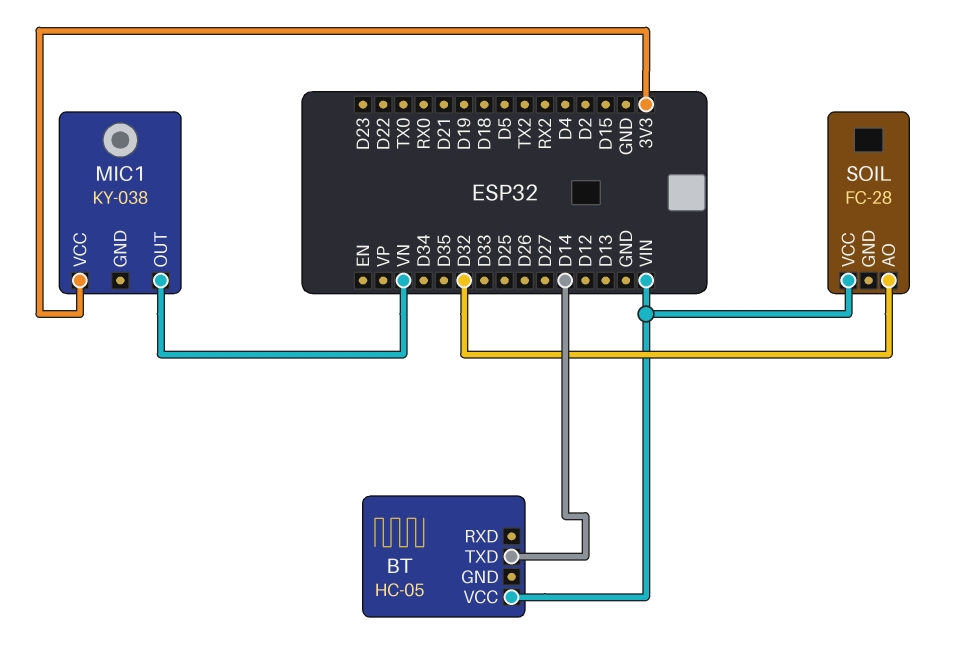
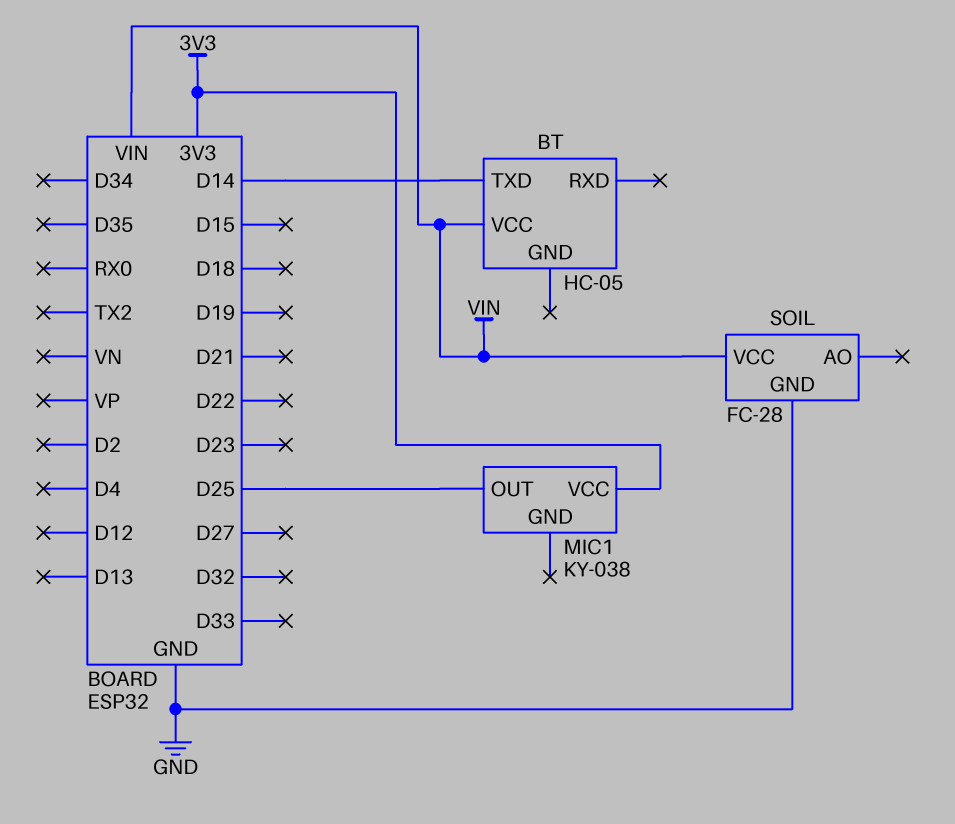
MIC1 pin OUT: VN -> D25
SOIL pin AO: D32 -> none
SOIL pin GND: none -> GND

